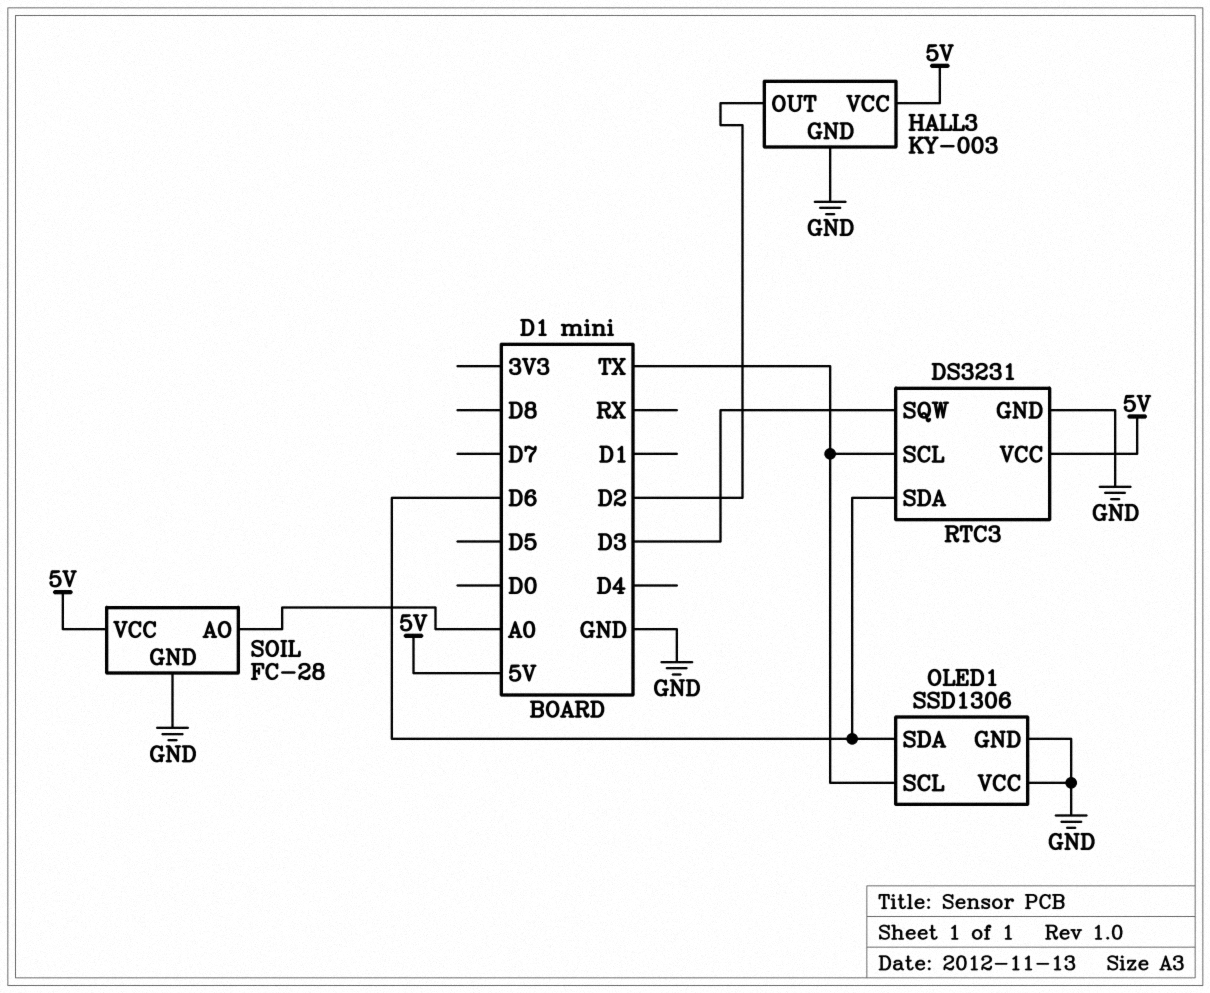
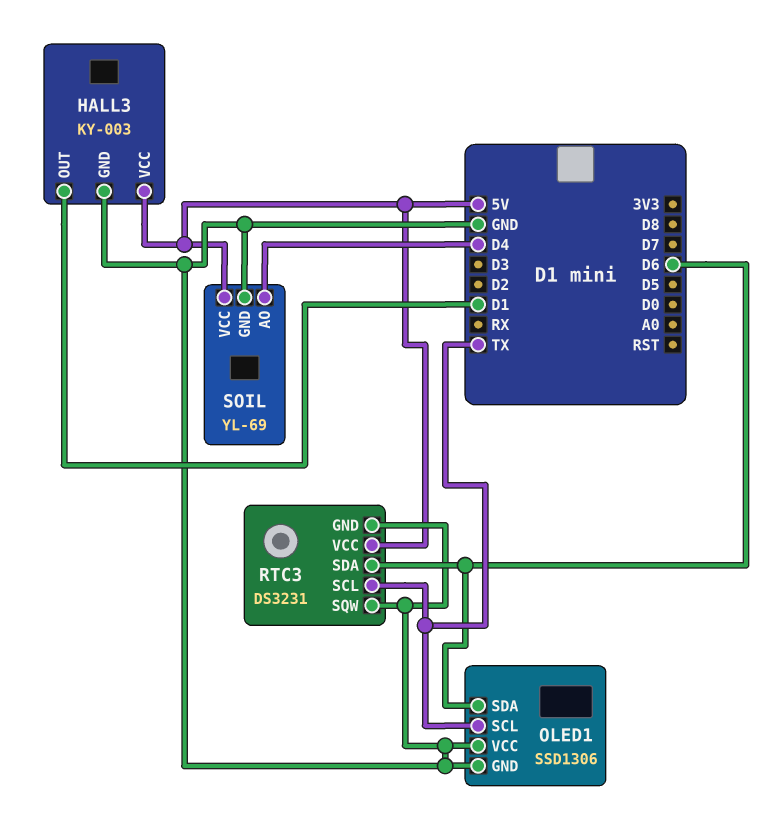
HALL3 pin OUT: D2 -> D1
RTC3 pin SQW: D3 -> GND
SOIL: FC-28 -> YL-69
SOIL pin AO: A0 -> D4

